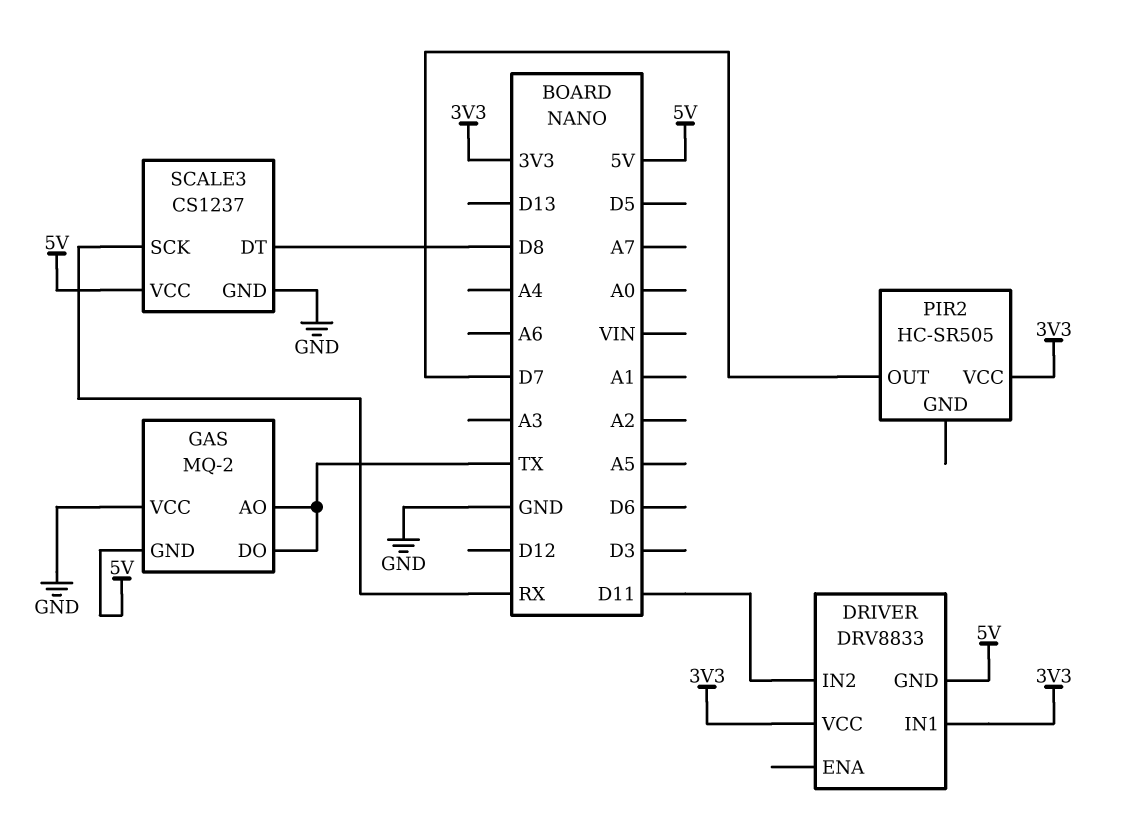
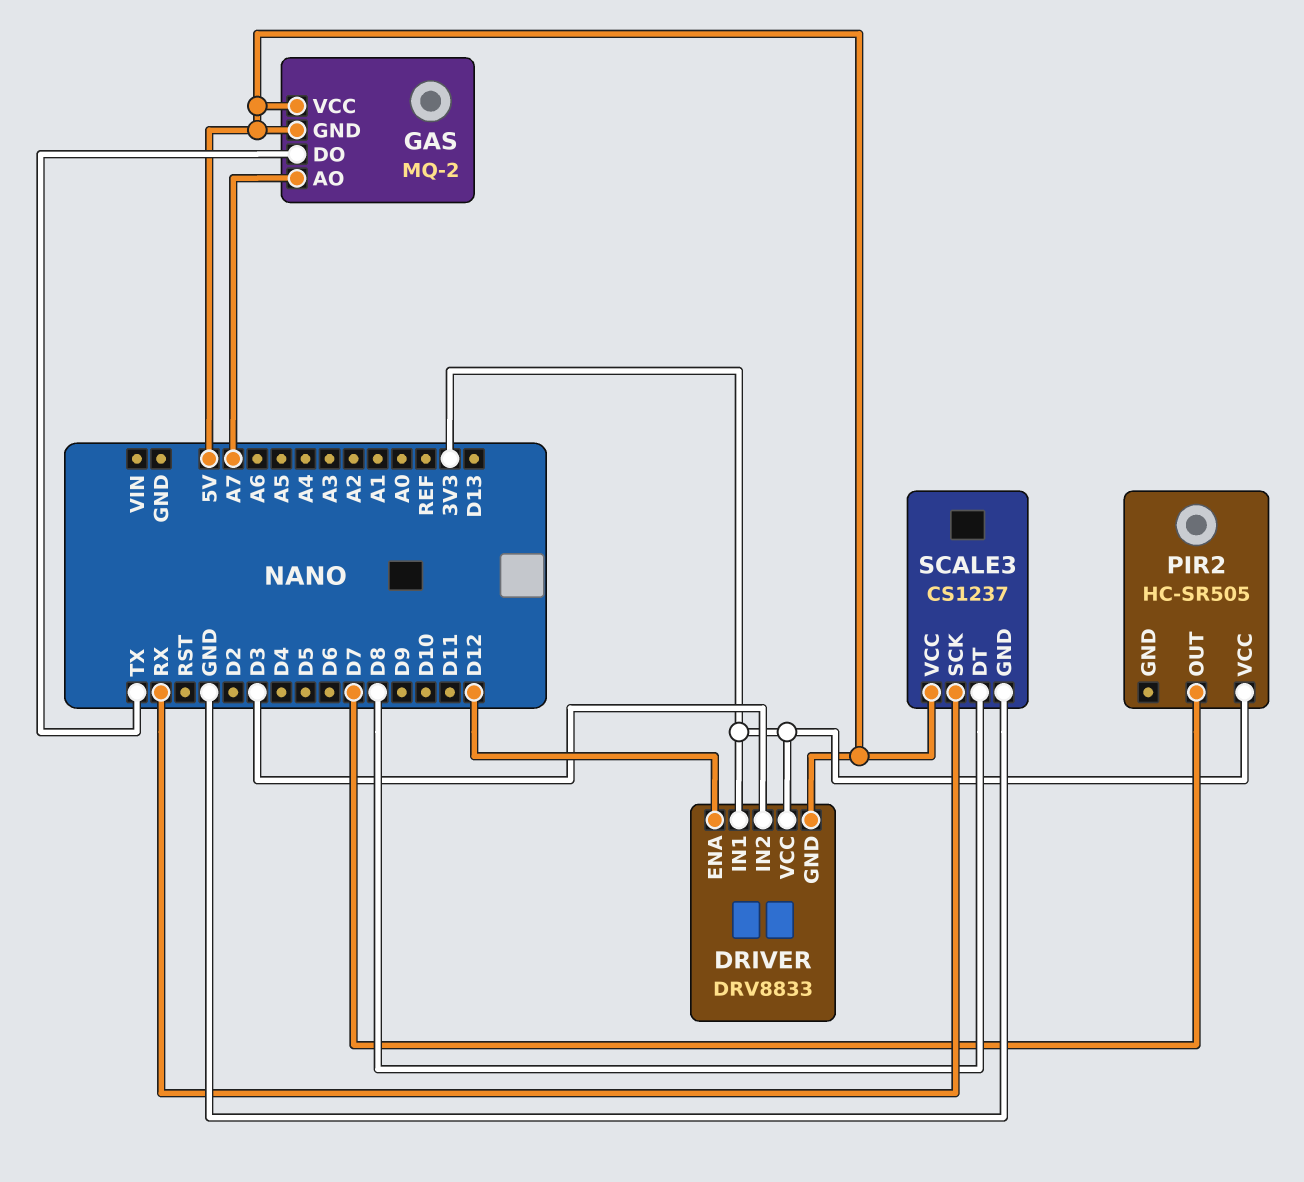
DRIVER pin ENA: none -> D12
DRIVER pin IN2: D11 -> D3
GAS pin AO: TX -> A7
GAS pin VCC: GND -> 5V

